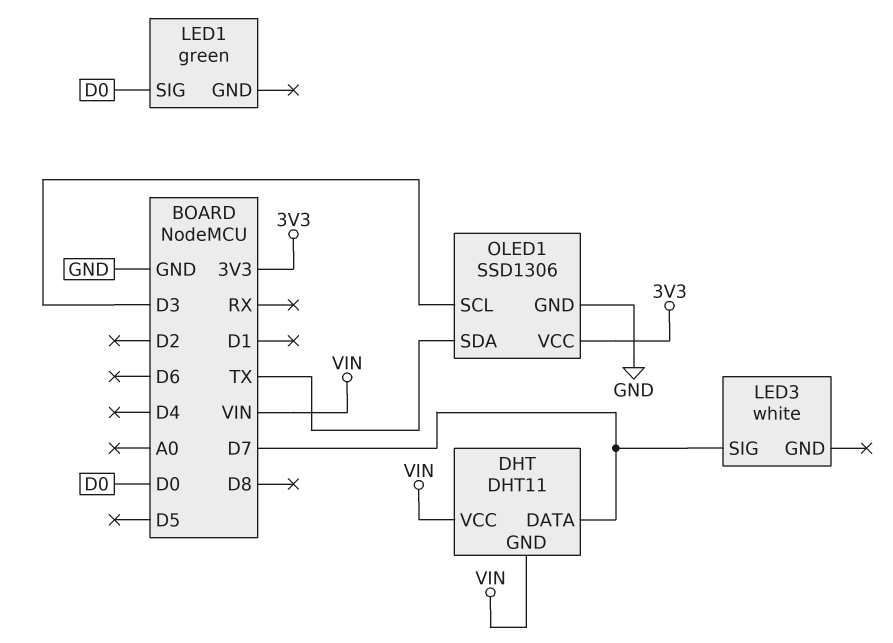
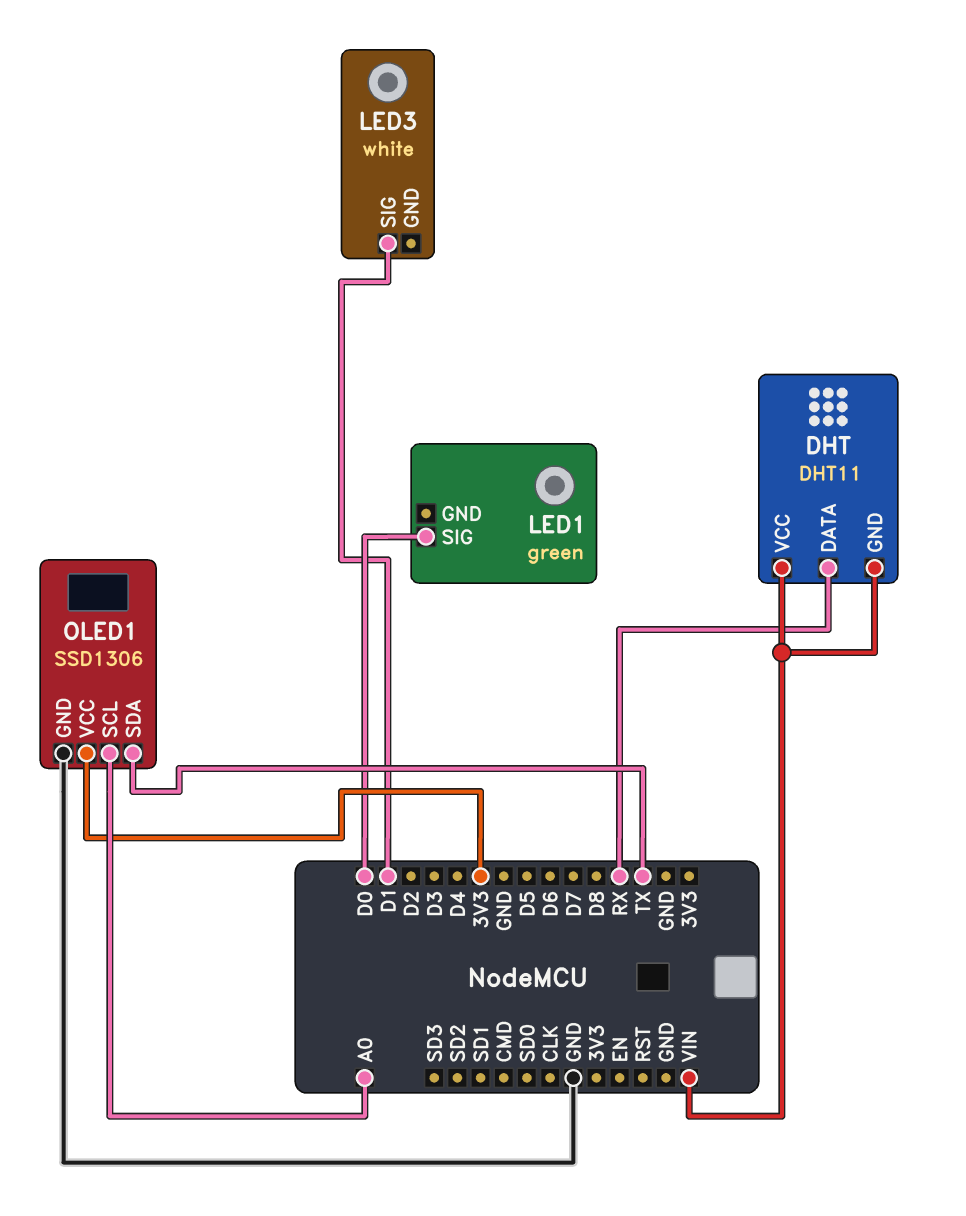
DHT pin DATA: D7 -> RX
LED3 pin SIG: D7 -> D1
OLED1 pin SCL: D3 -> A0

